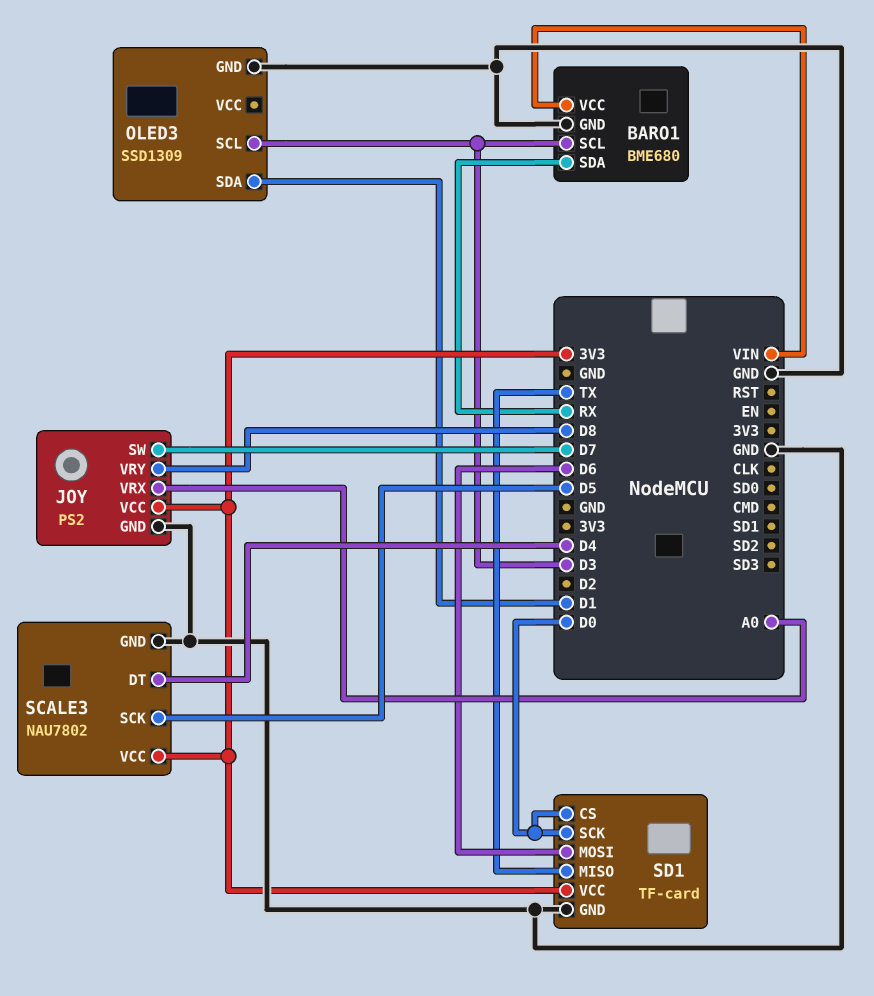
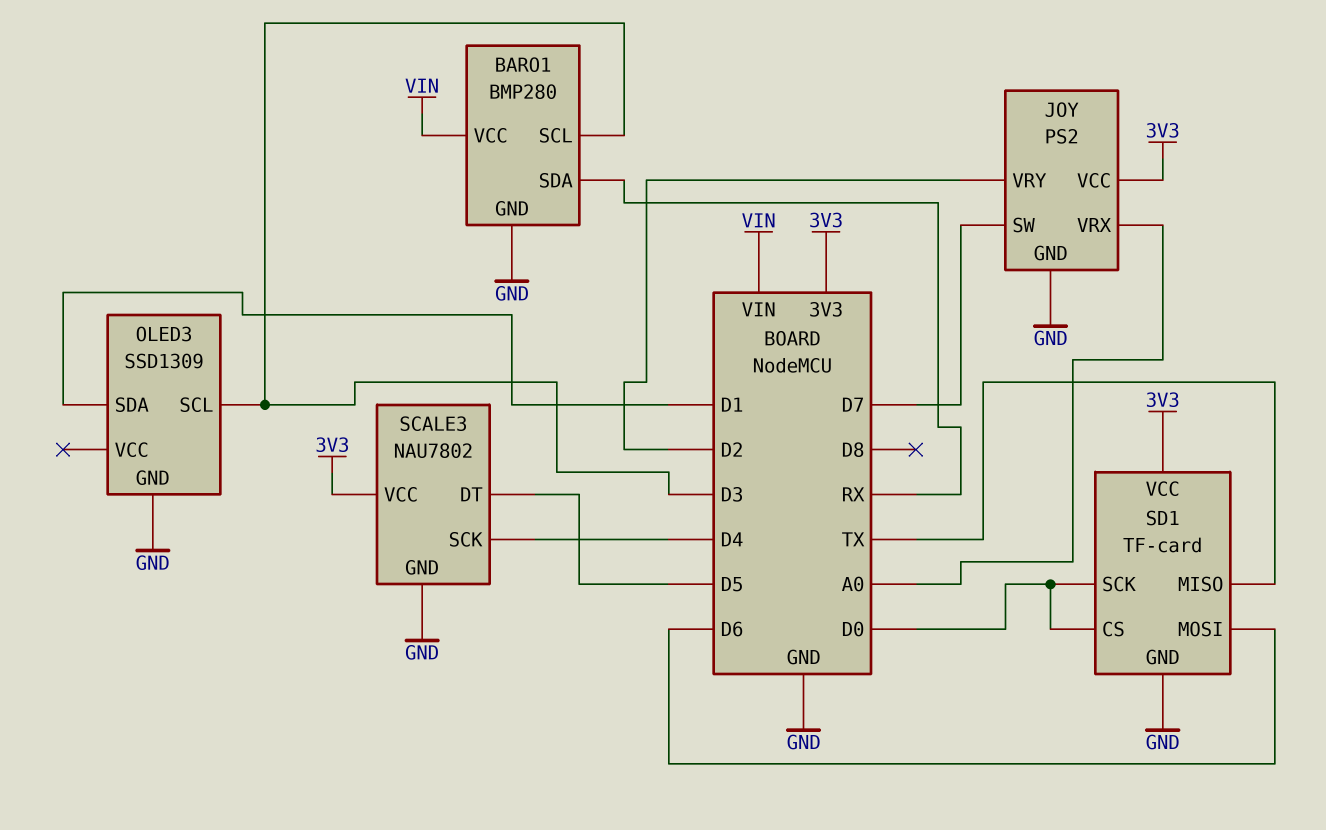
BARO1: BME680 -> BMP280
JOY pin VRY: D8 -> D2
SCALE3 pin DT: D4 -> D5
SCALE3 pin SCK: D5 -> D4

